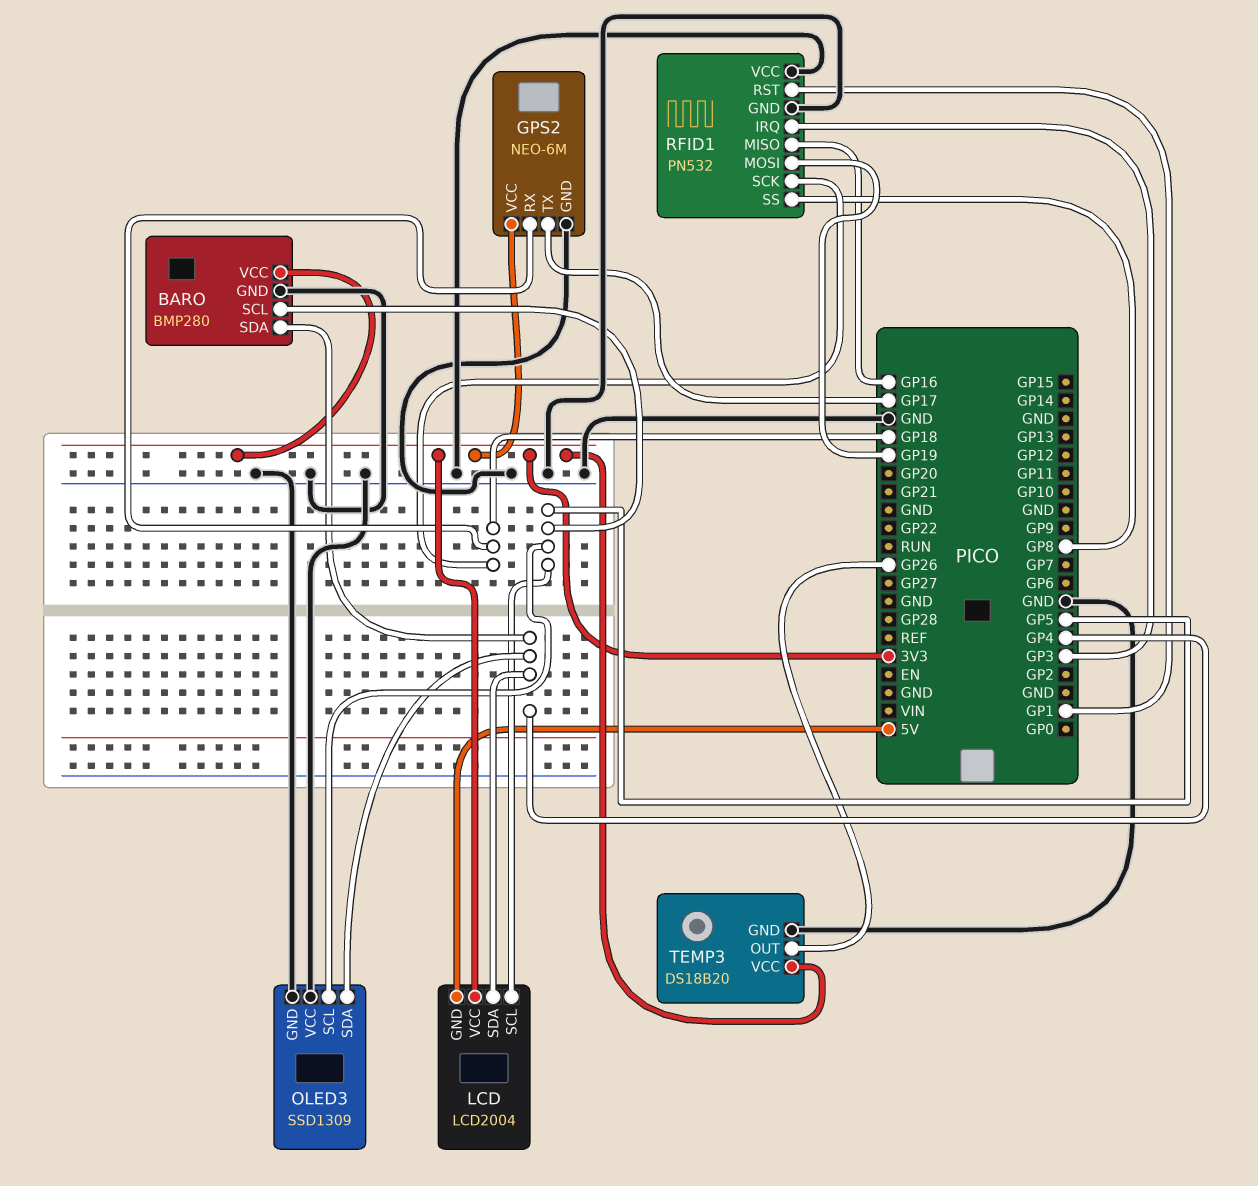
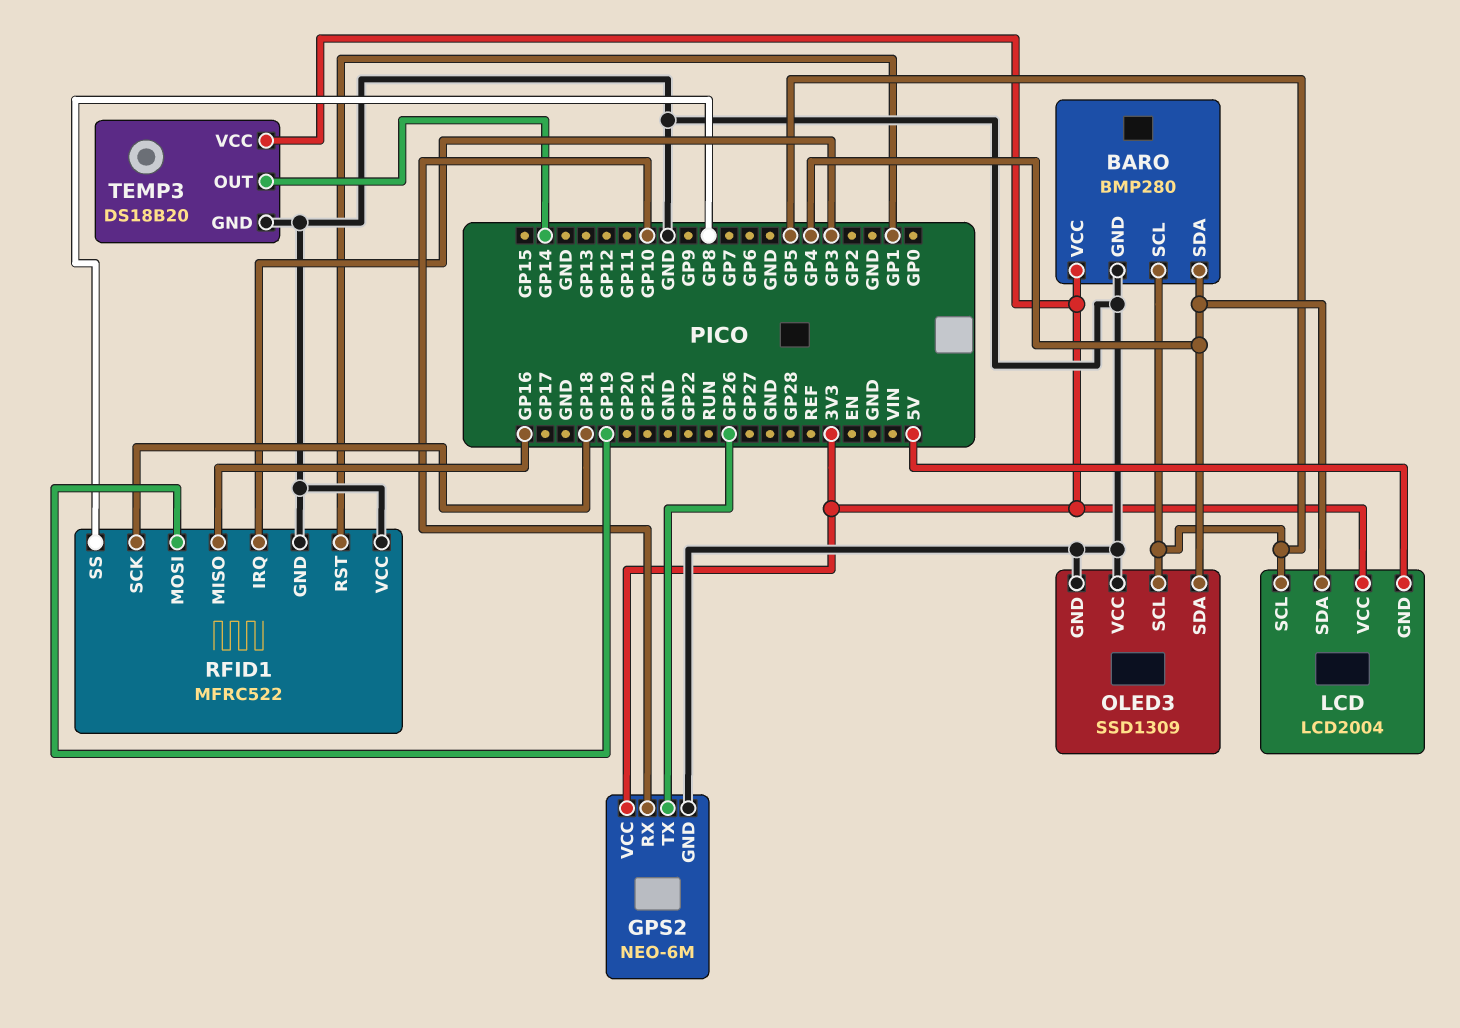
GPS2 pin RX: GP18 -> GP10
GPS2 pin TX: GP17 -> GP26
RFID1: PN532 -> MFRC522
TEMP3 pin OUT: GP26 -> GP14

